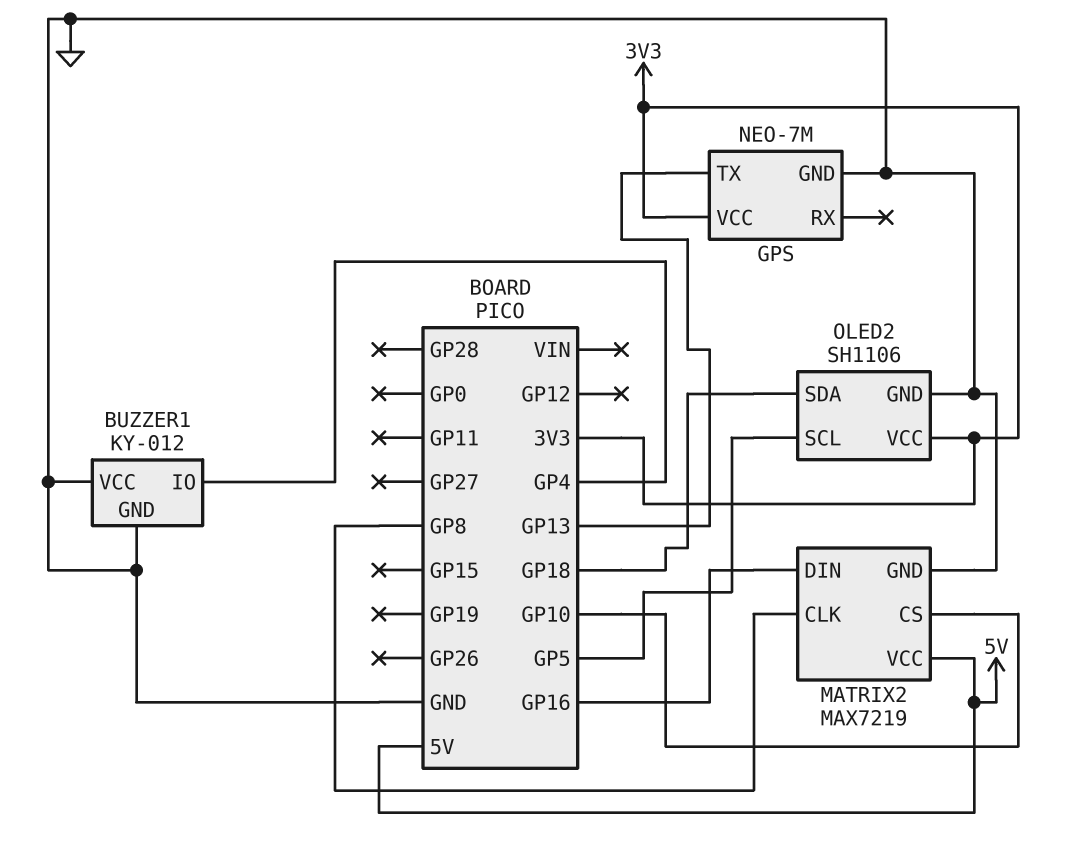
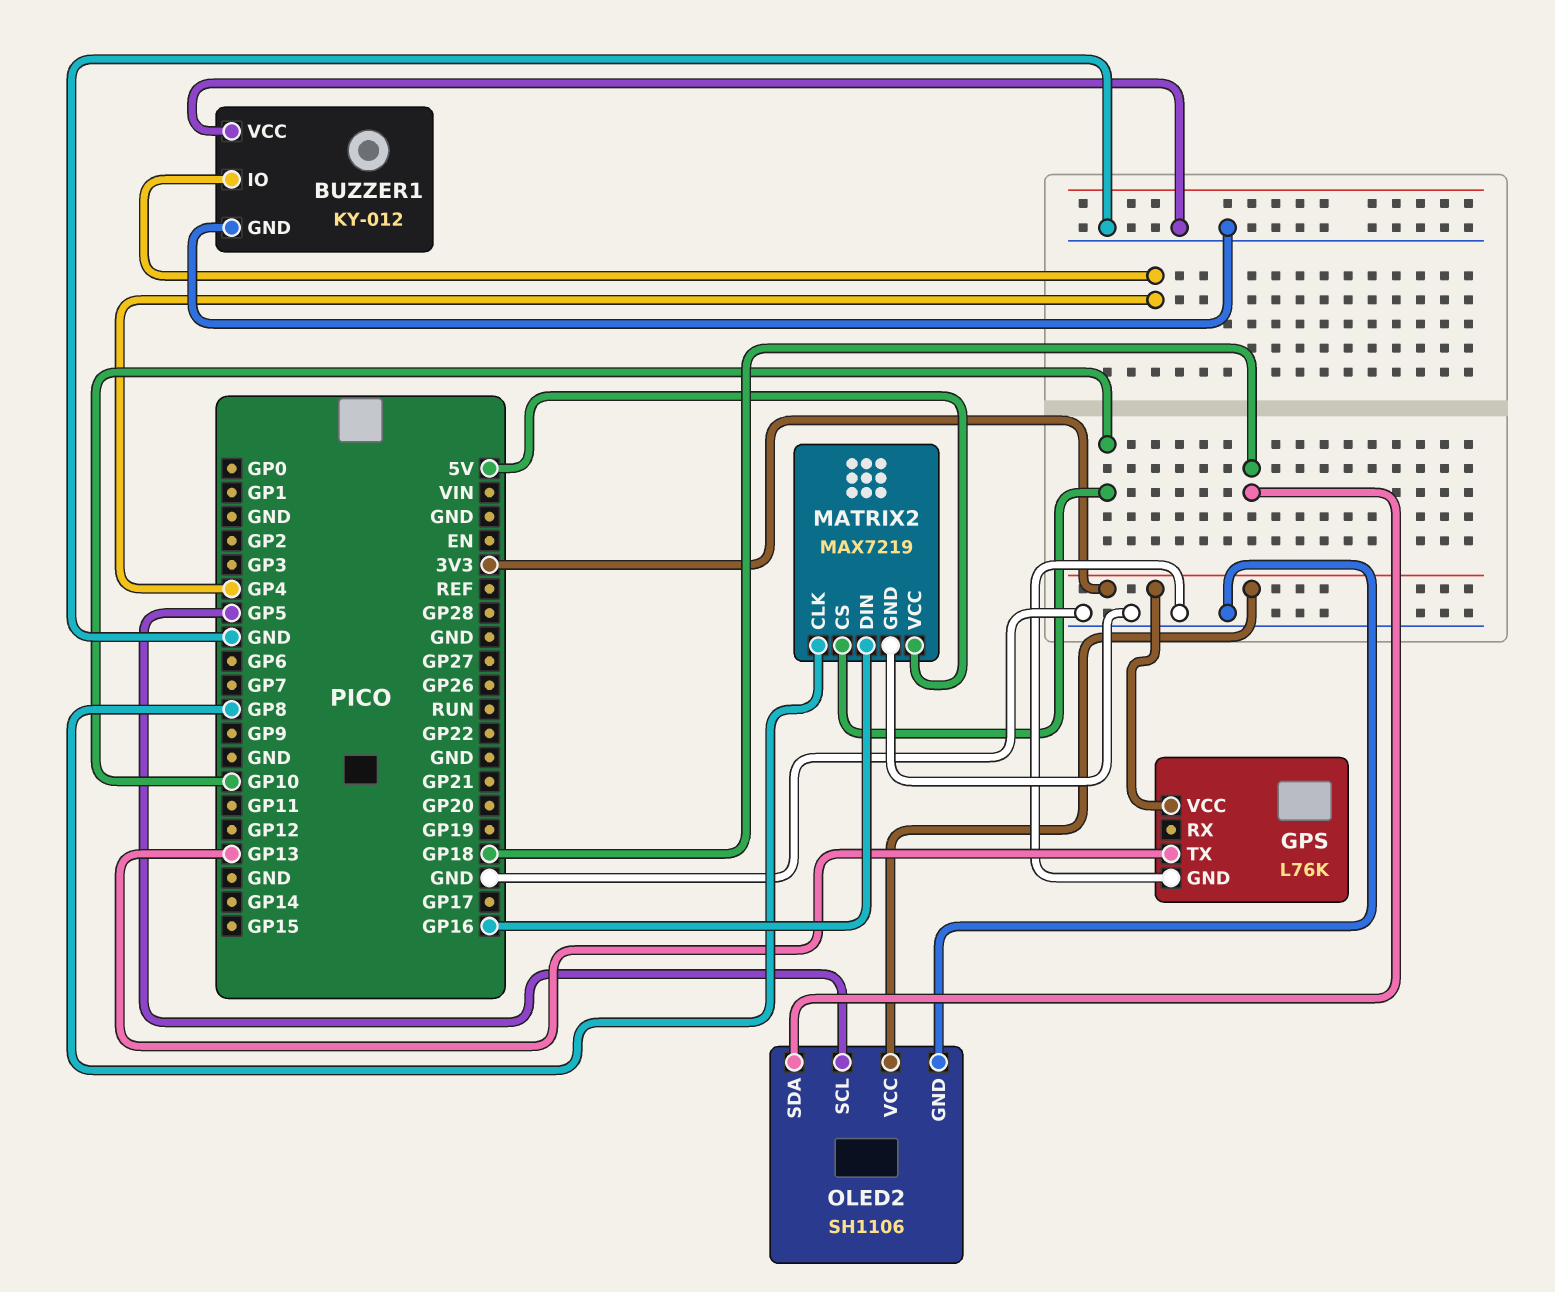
GPS: NEO-7M -> L76K

